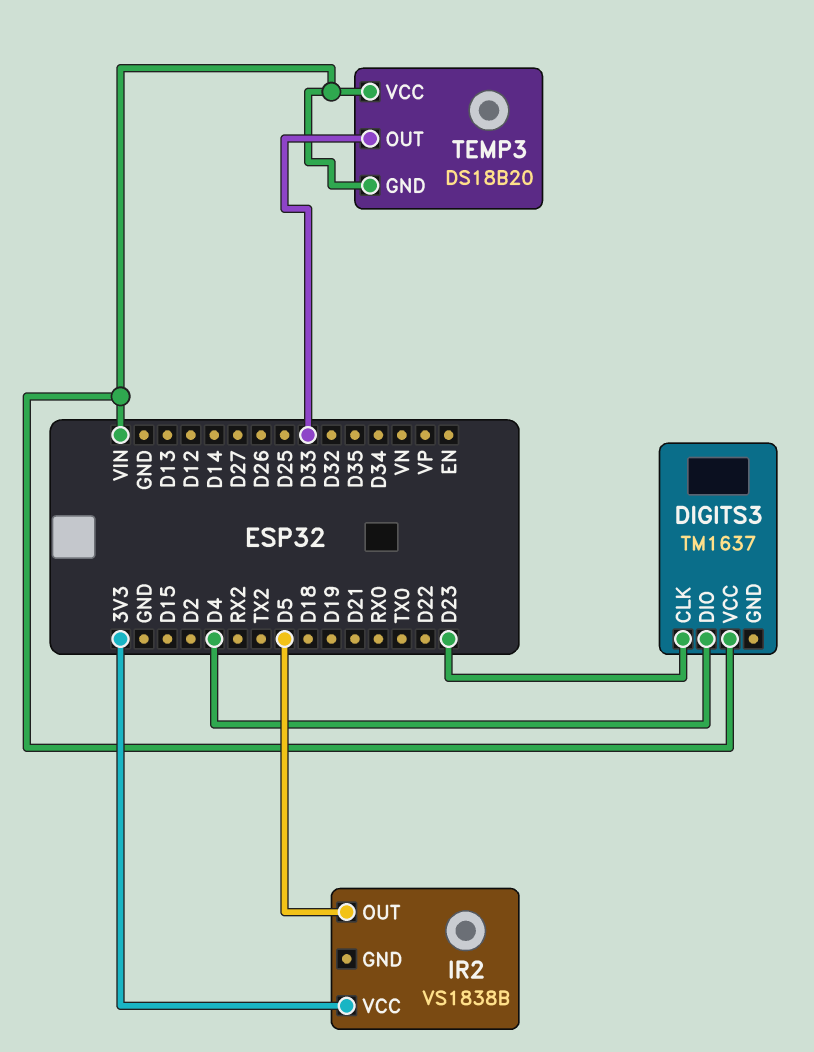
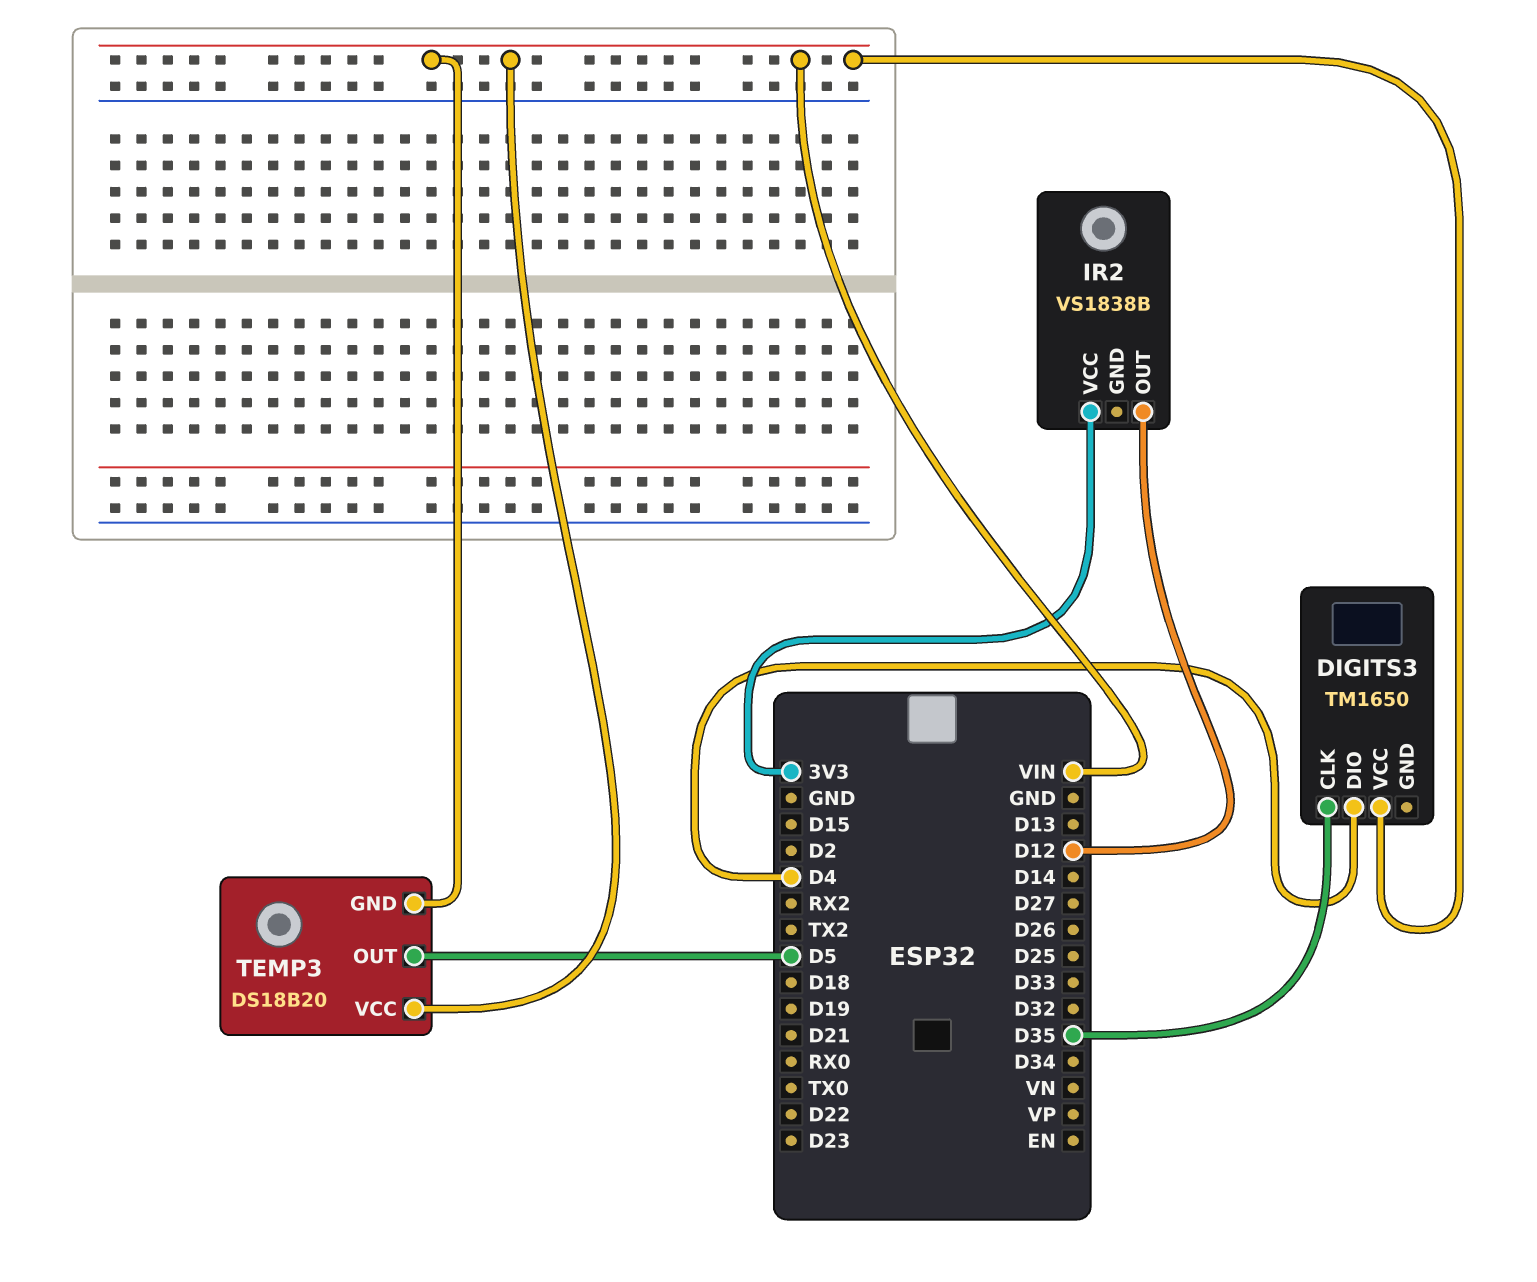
DIGITS3: TM1637 -> TM1650
DIGITS3 pin CLK: D23 -> D35
IR2 pin OUT: D5 -> D12
TEMP3 pin OUT: D33 -> D5

